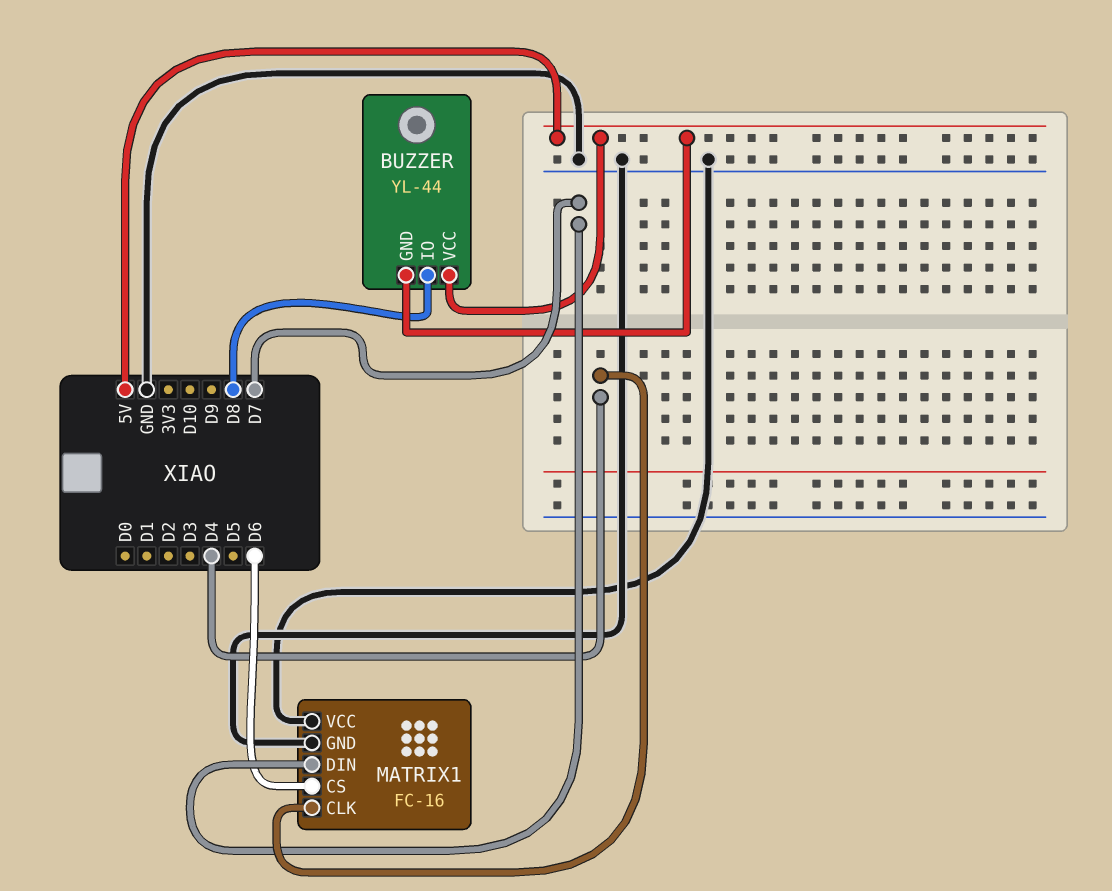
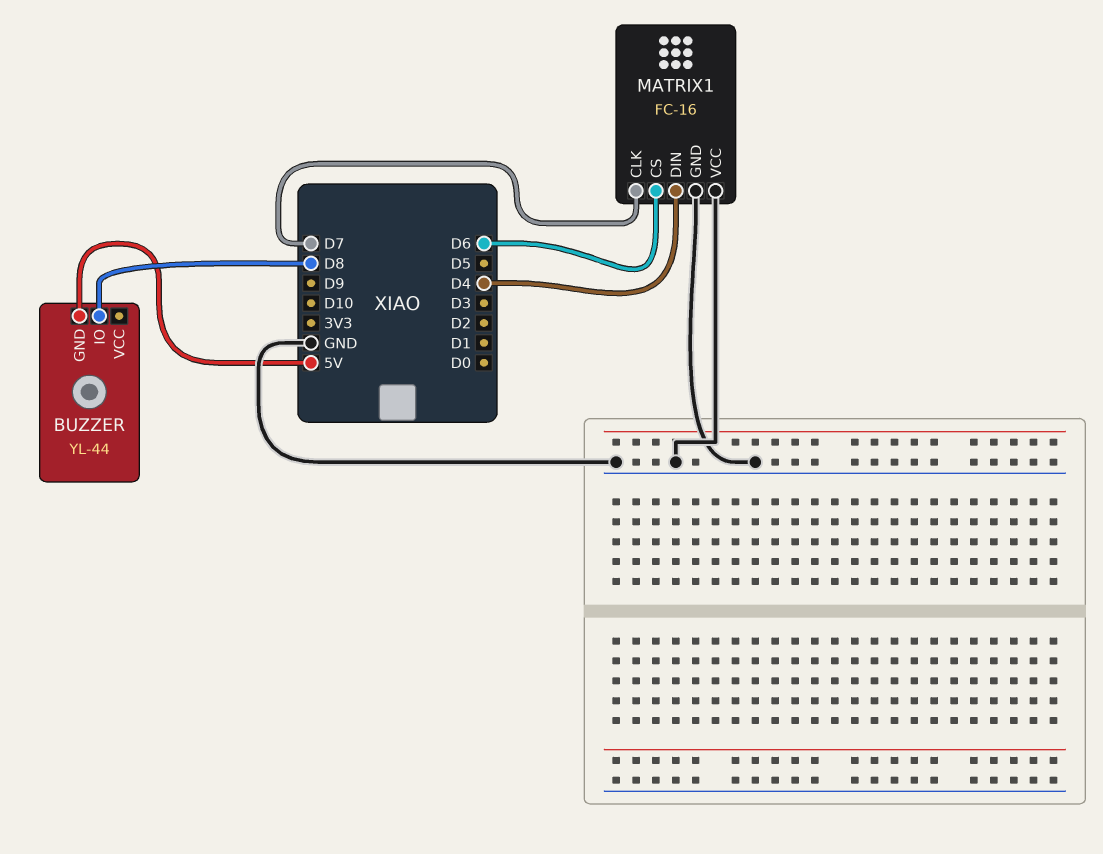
BUZZER pin VCC: 5V -> none
MATRIX1 pin CLK: D4 -> D7
MATRIX1 pin DIN: D7 -> D4

